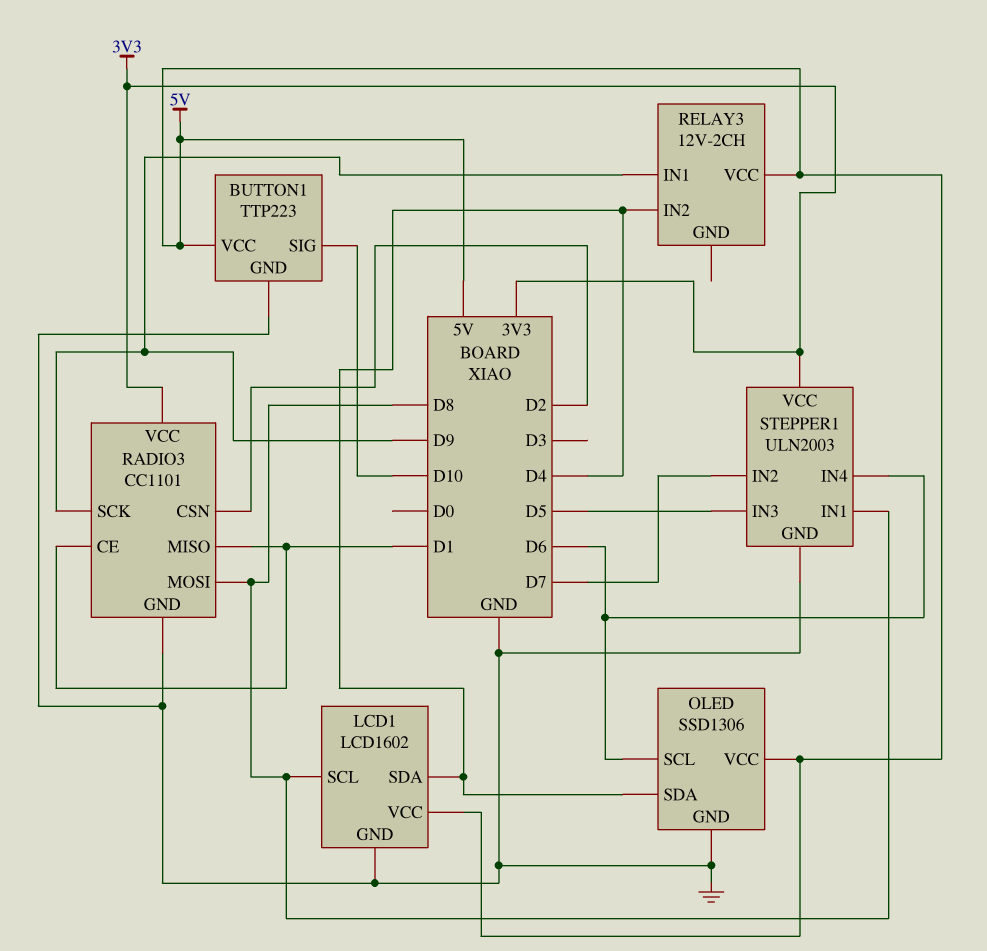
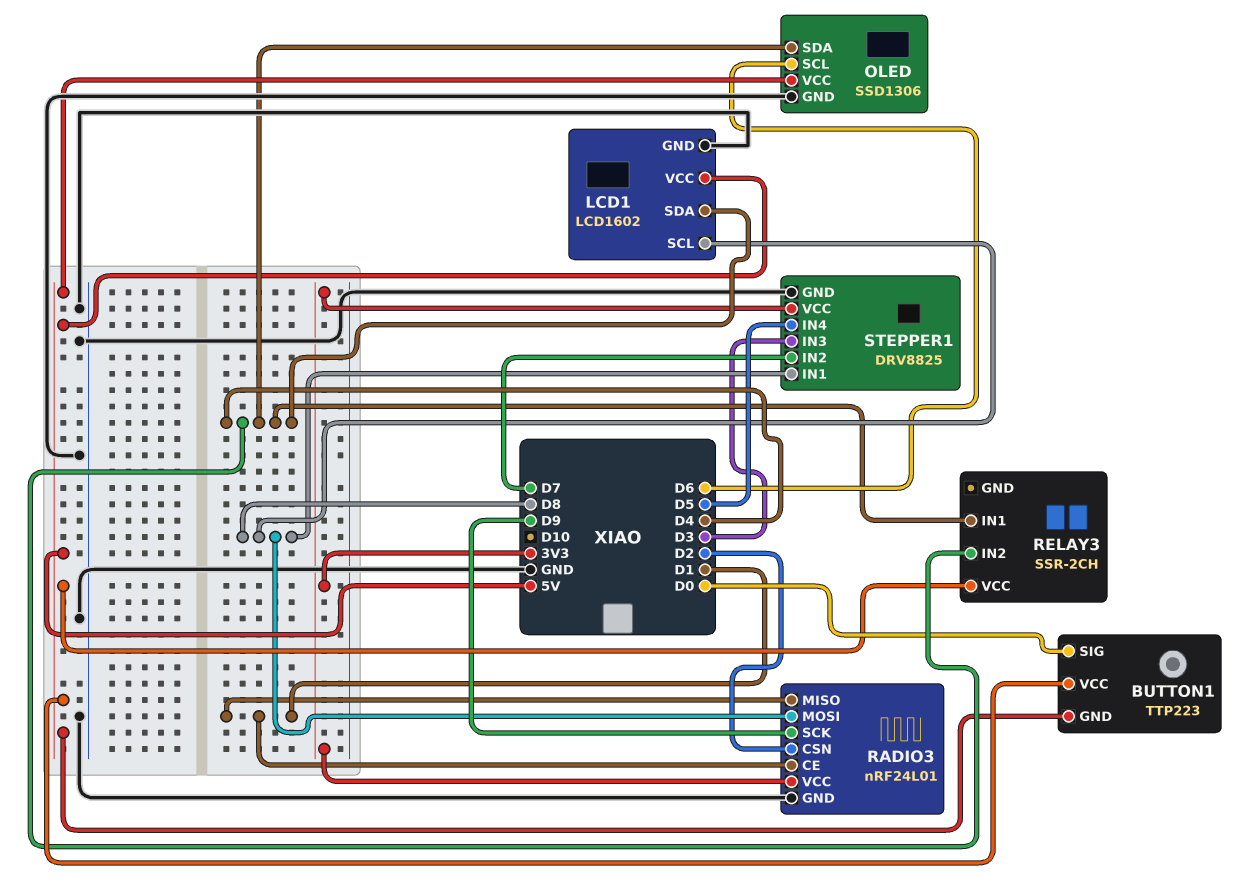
BUTTON1 pin GND: GND -> 5V
BUTTON1 pin SIG: D10 -> D0
RADIO3: CC1101 -> nRF24L01
RELAY3: 12V-2CH -> SSR-2CH
RELAY3 pin IN1: D9 -> D4
STEPPER1: ULN2003 -> DRV8825
STEPPER1 pin IN3: D5 -> D3
STEPPER1 pin IN4: D6 -> D5

